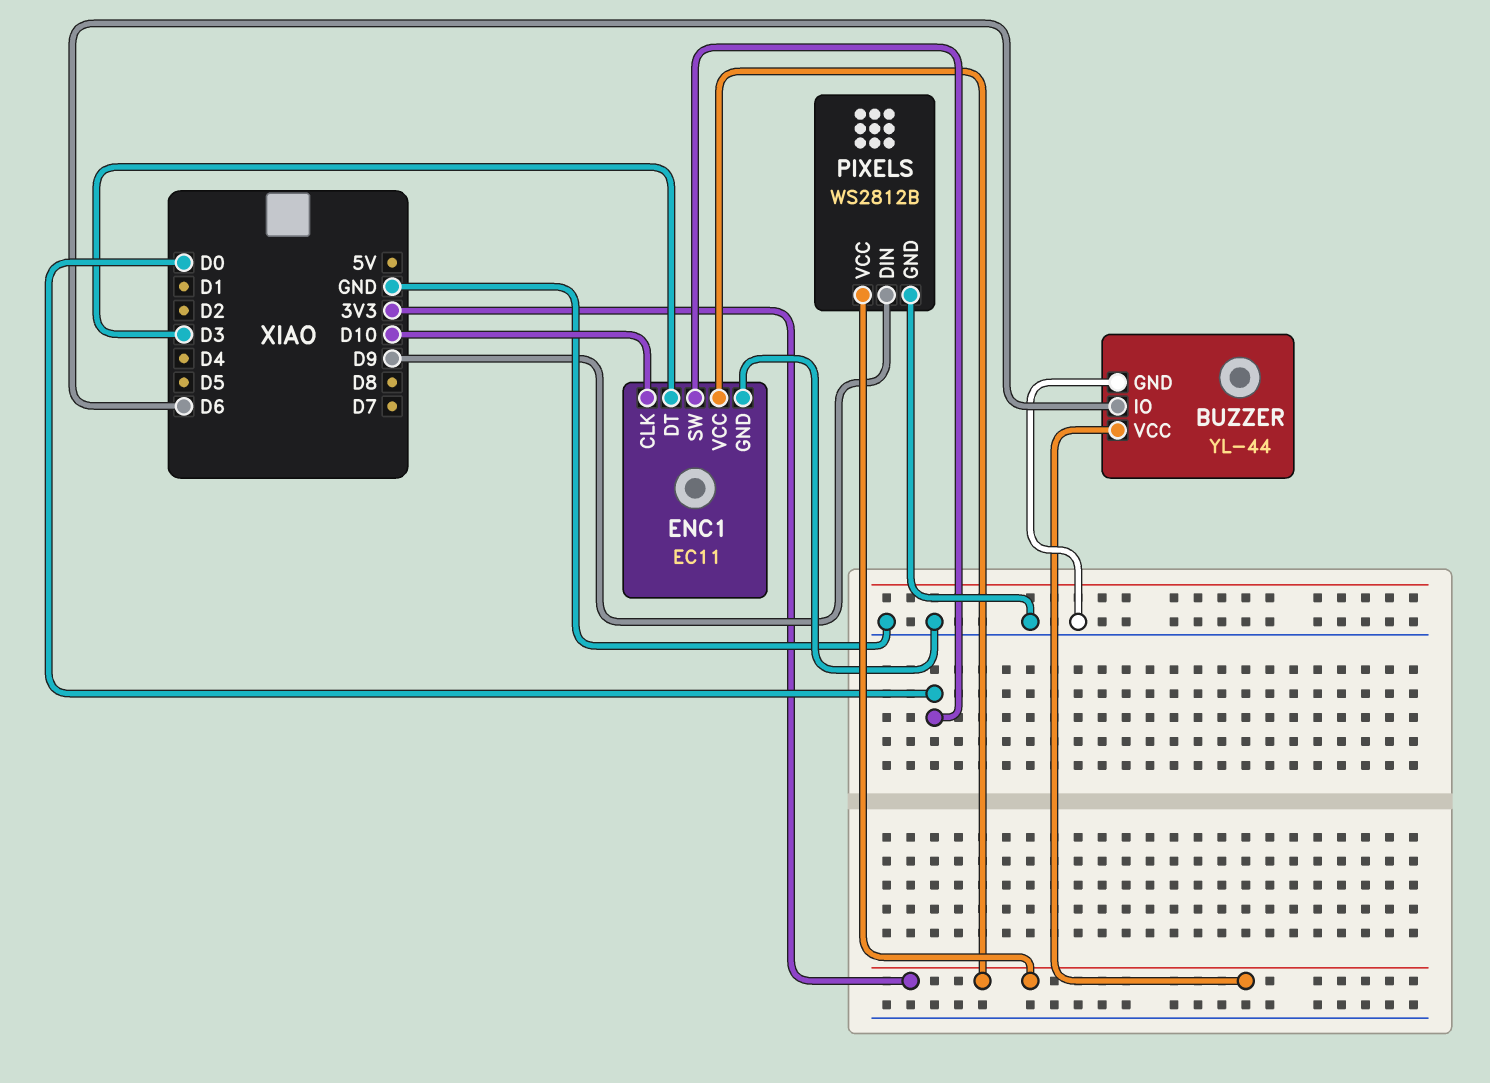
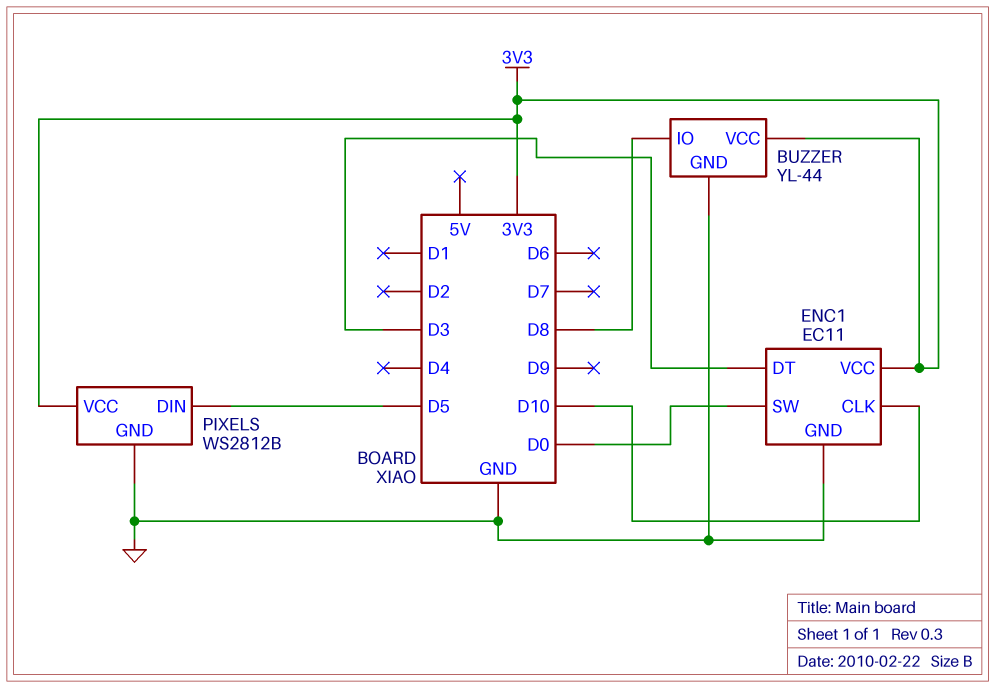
BUZZER pin IO: D6 -> D8
PIXELS pin DIN: D9 -> D5

